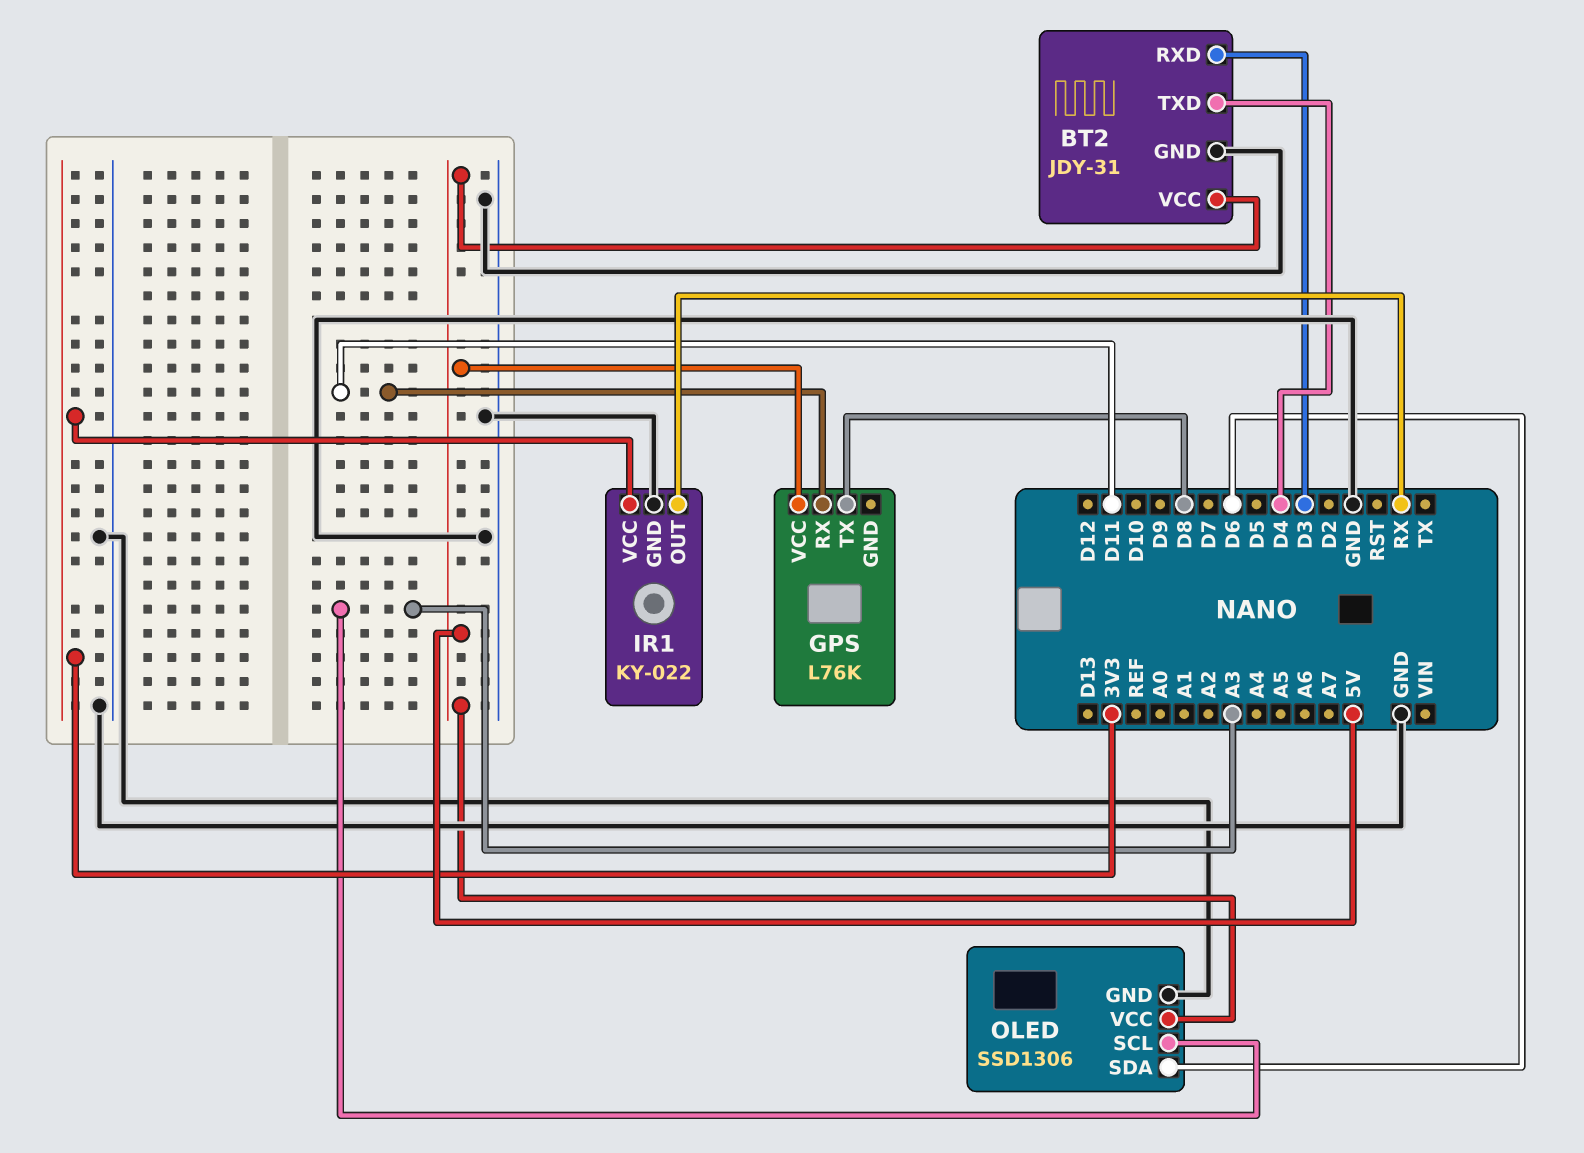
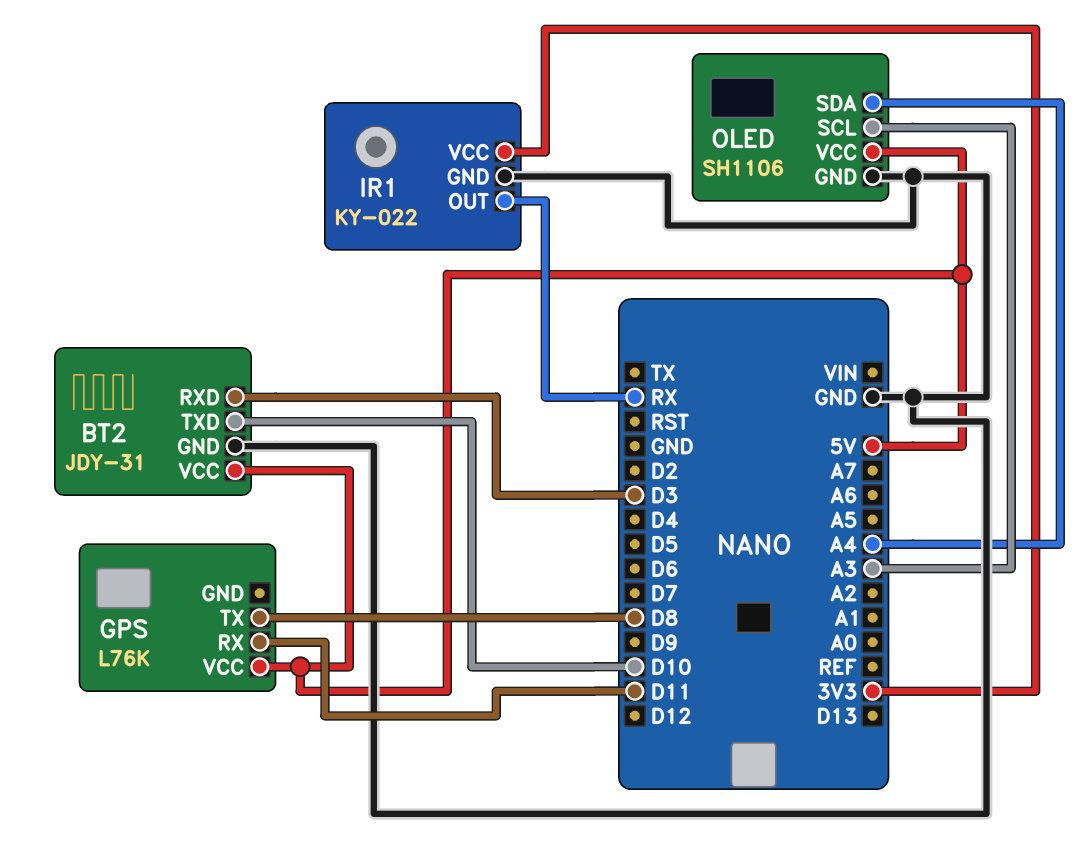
BT2 pin TXD: D4 -> D10
OLED: SSD1306 -> SH1106
OLED pin SDA: D6 -> A4

